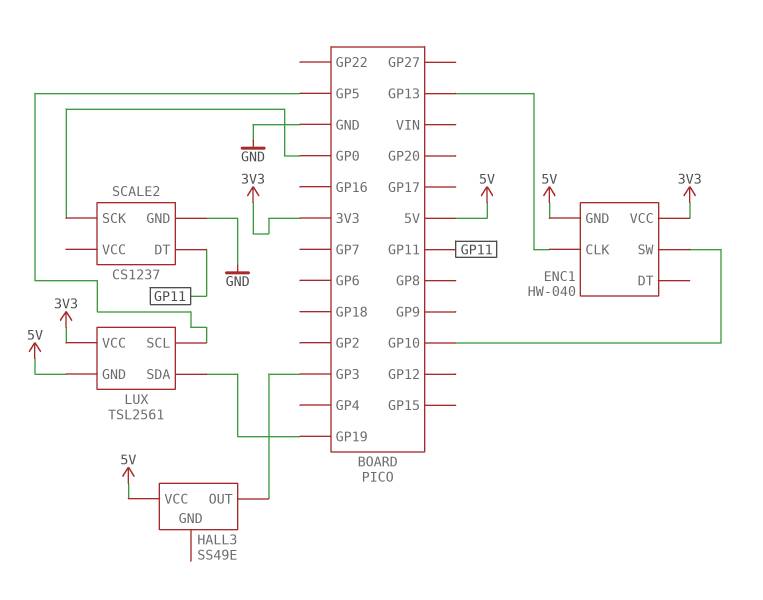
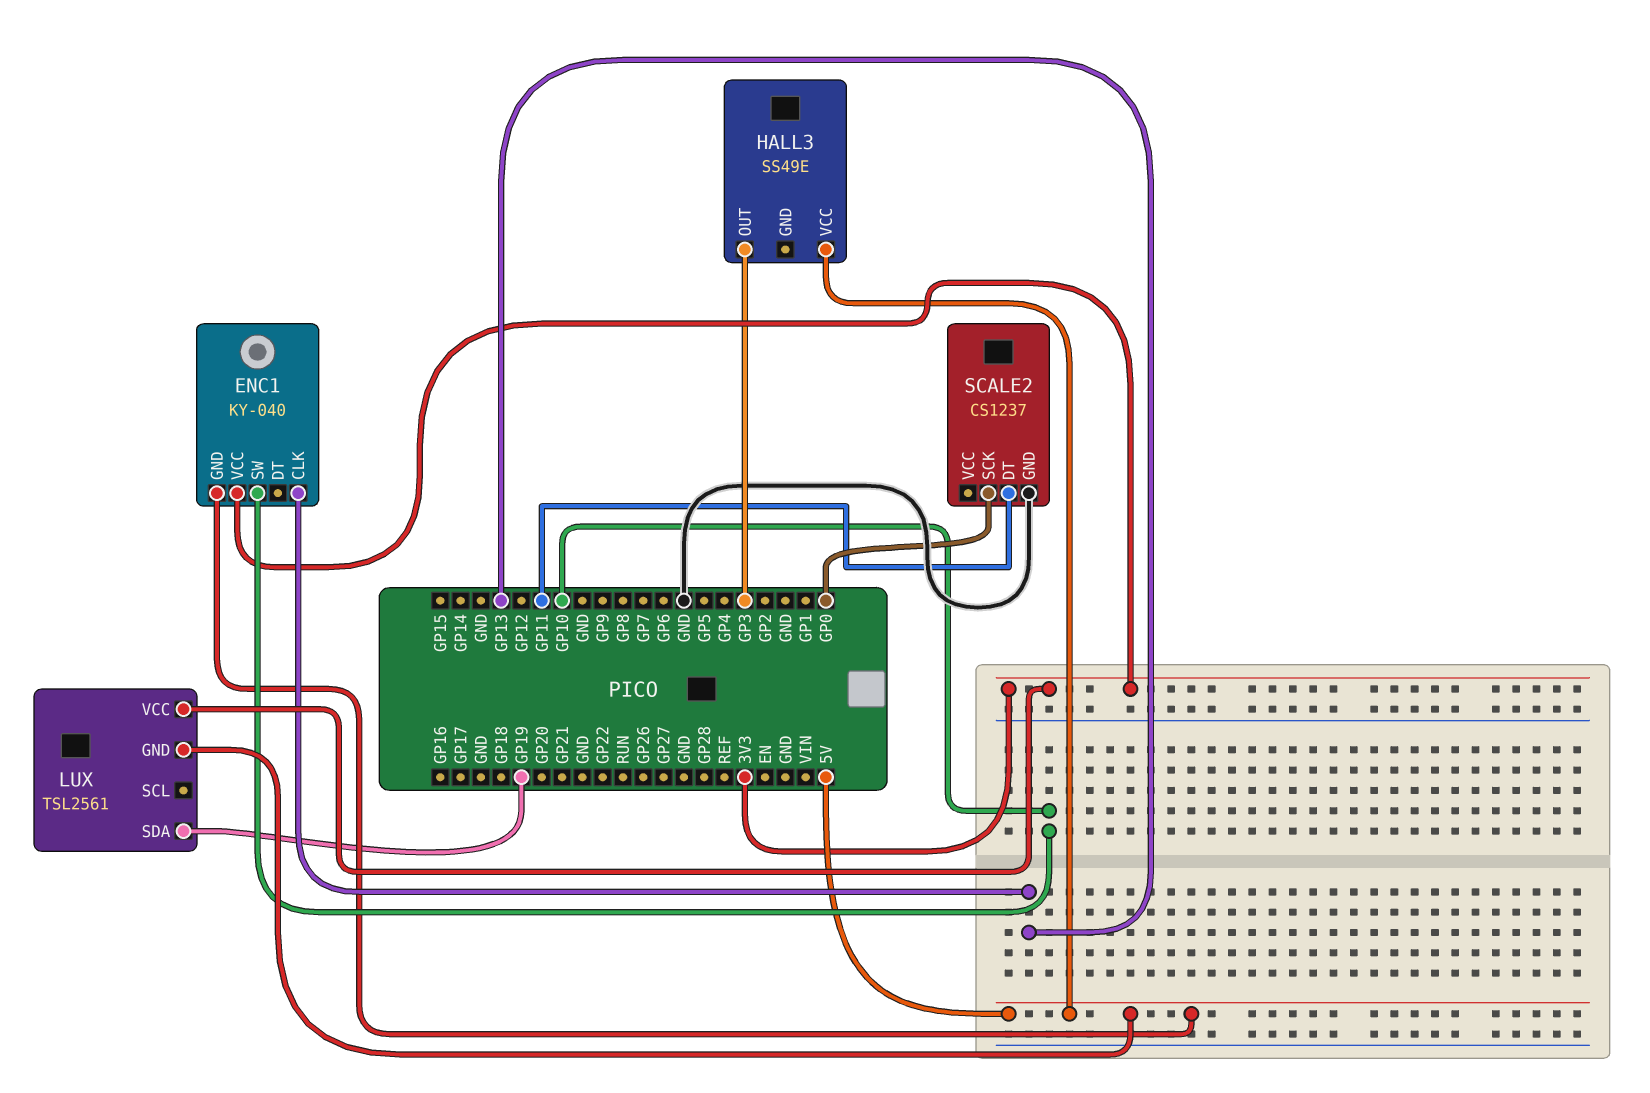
ENC1: HW-040 -> KY-040
LUX pin SCL: GP5 -> none

